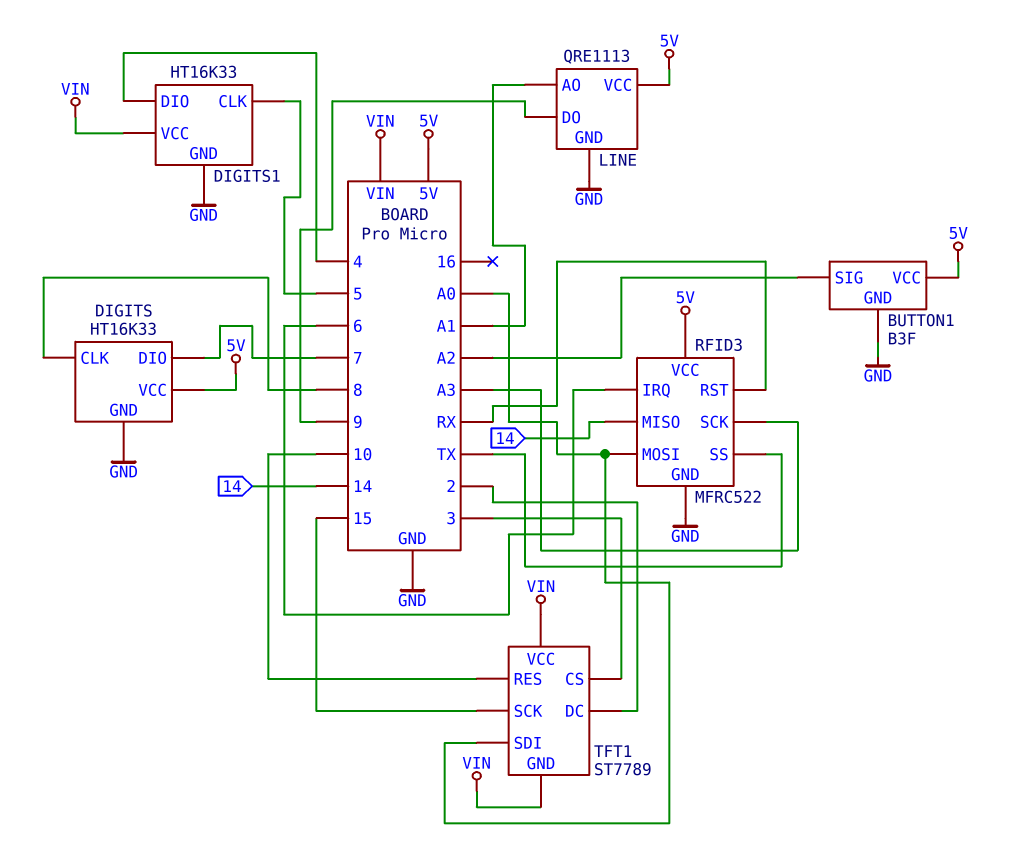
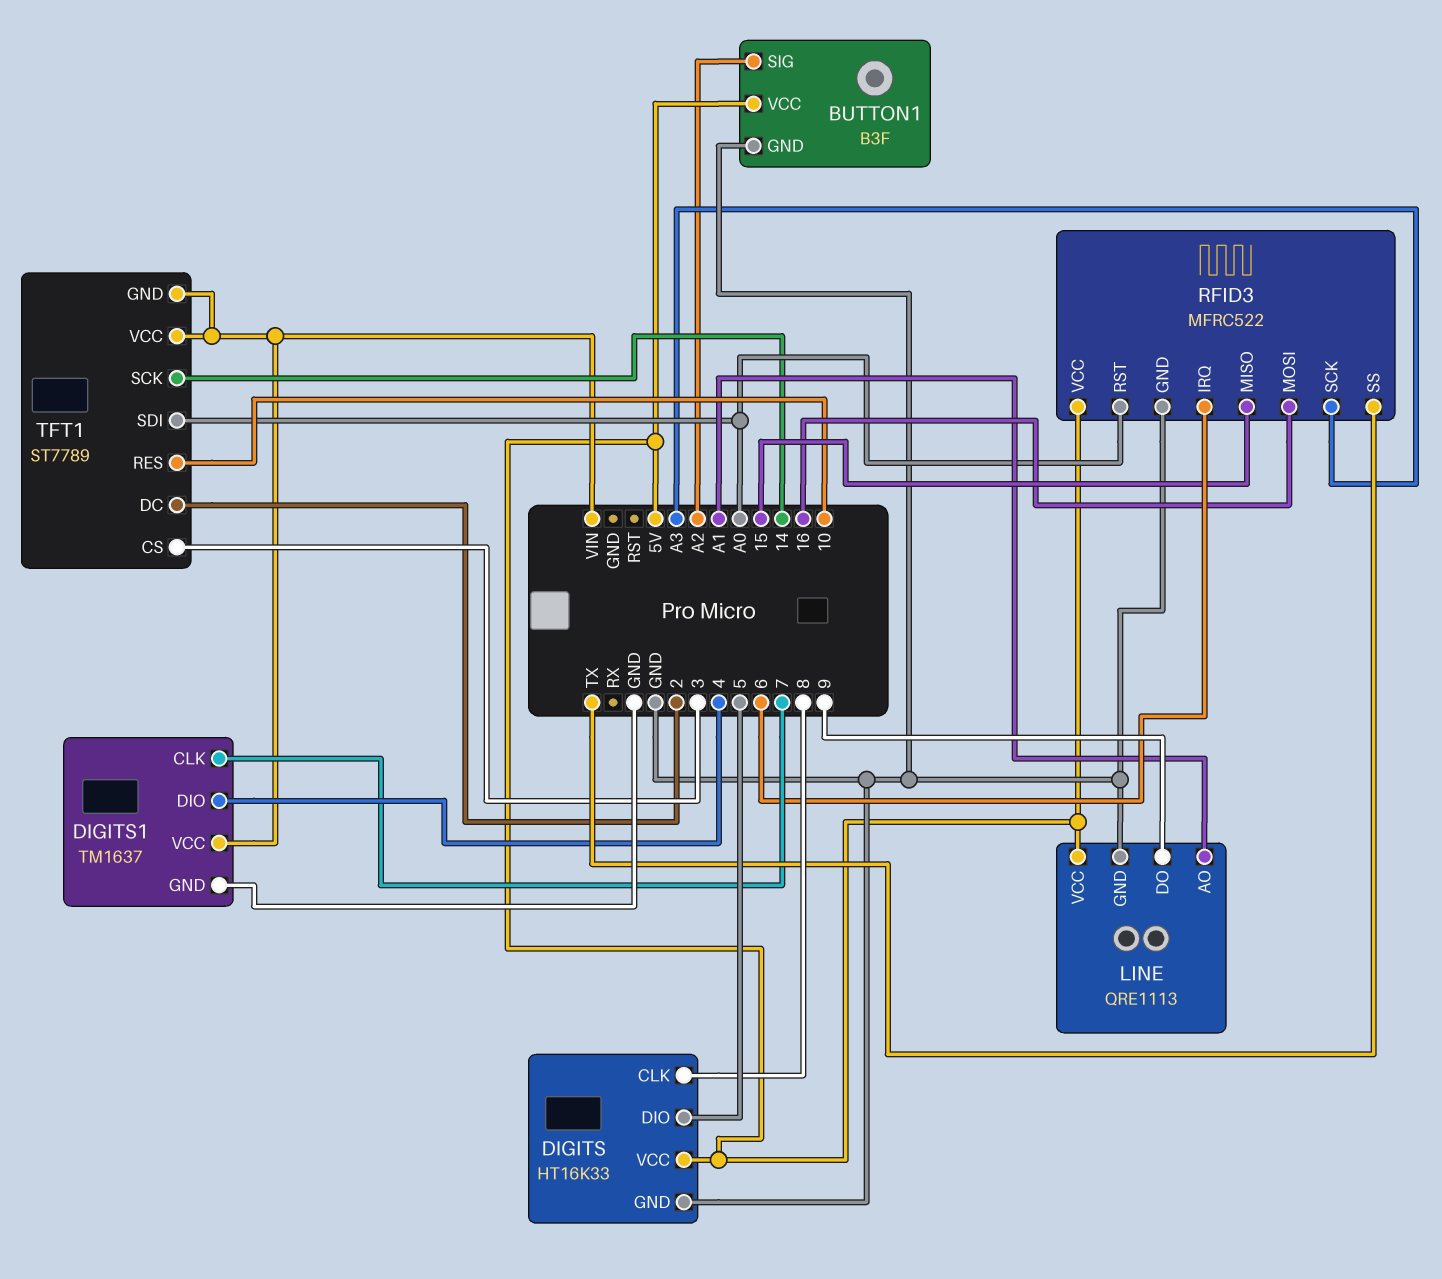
DIGITS pin DIO: 7 -> 5
DIGITS1: HT16K33 -> TM1637
DIGITS1 pin CLK: 5 -> 7
RFID3 pin MISO: 14 -> 15
RFID3 pin MOSI: A0 -> 16
RFID3 pin RST: RX -> A0
TFT1 pin SCK: 15 -> 14

